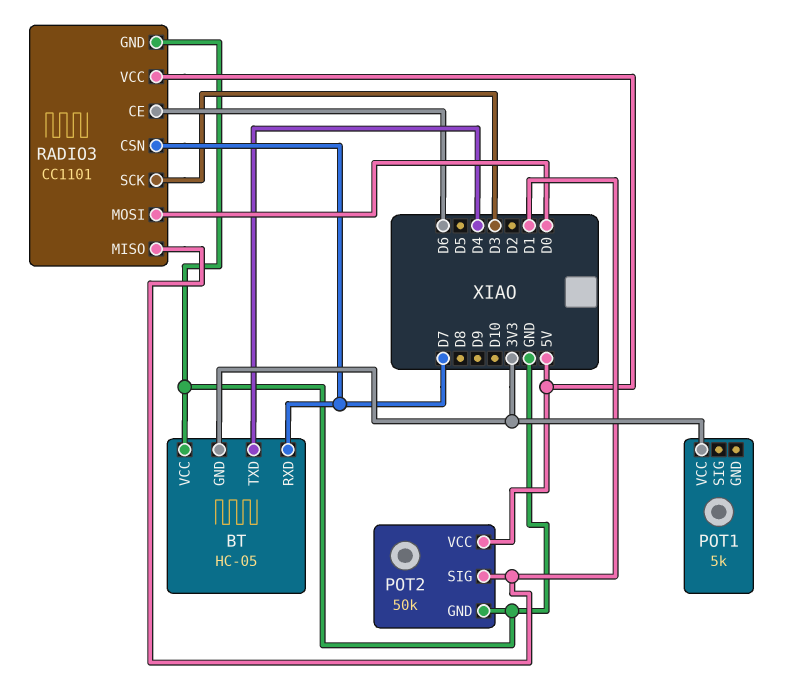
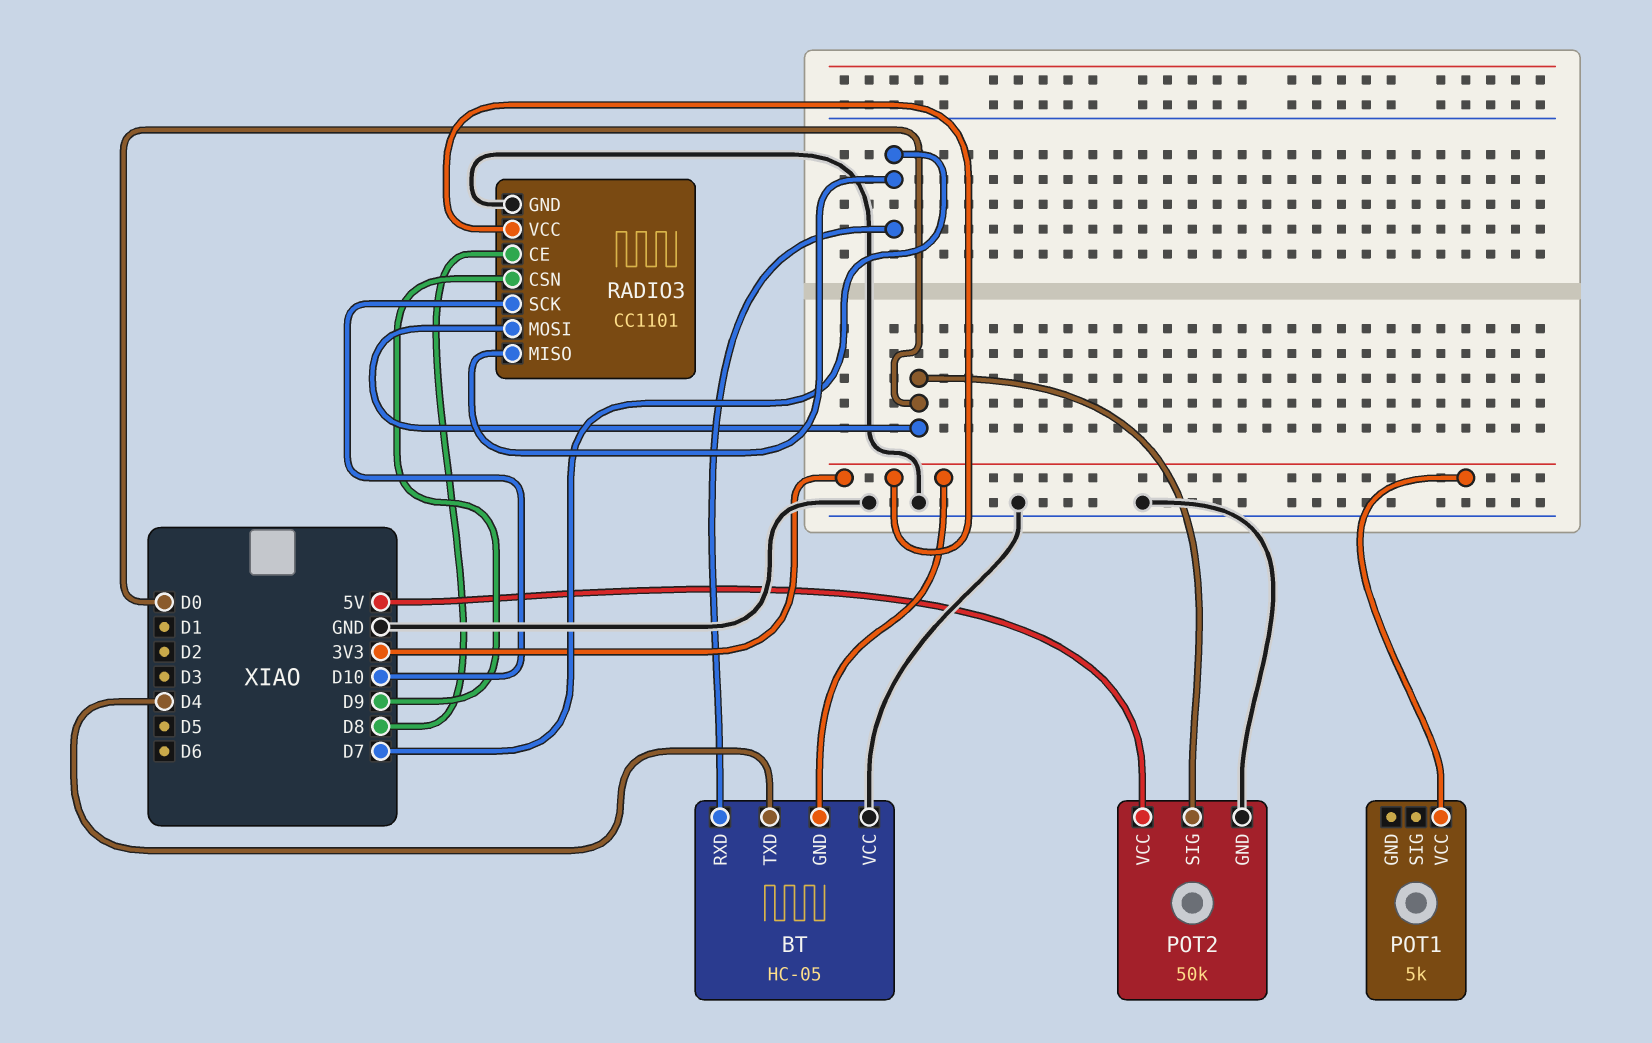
POT2 pin SIG: D1 -> D0
RADIO3 pin CE: D6 -> D8
RADIO3 pin CSN: D7 -> D9
RADIO3 pin MISO: D1 -> D7
RADIO3 pin SCK: D3 -> D10
RADIO3 pin VCC: 5V -> 3V3

